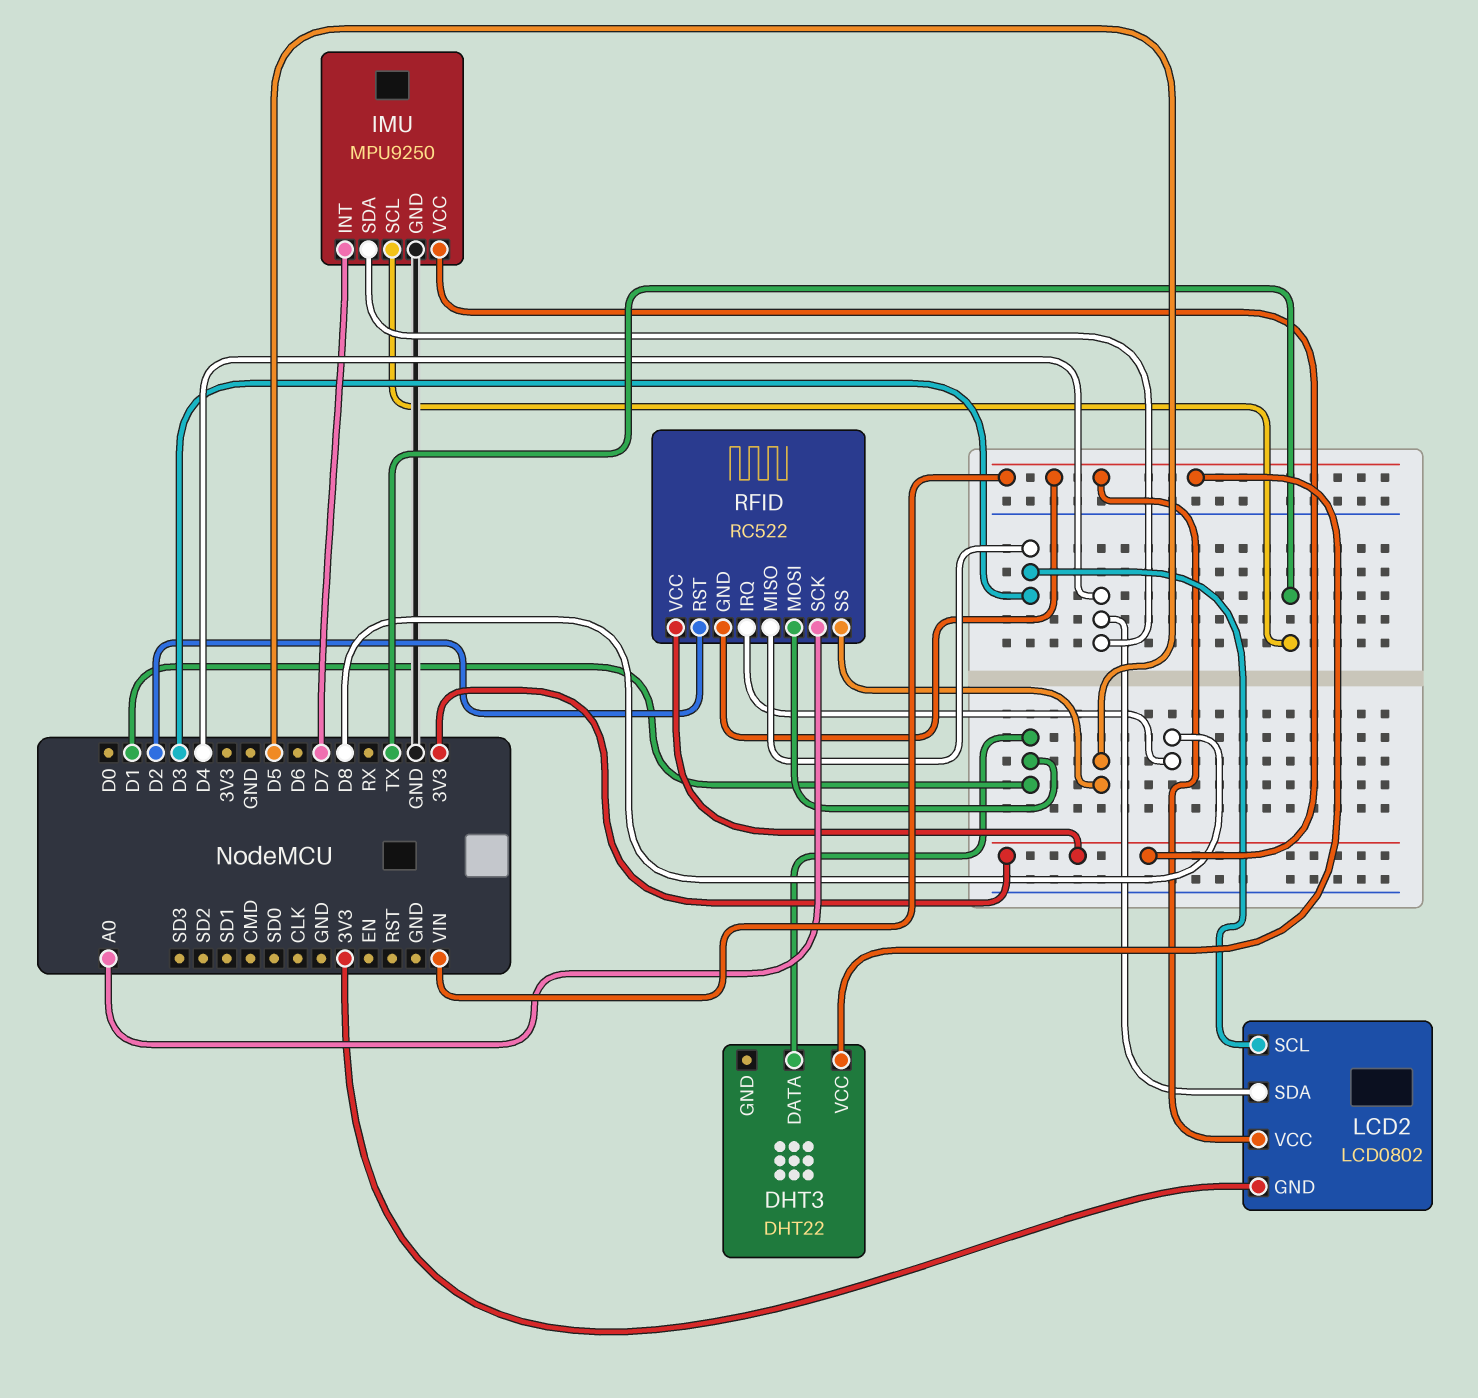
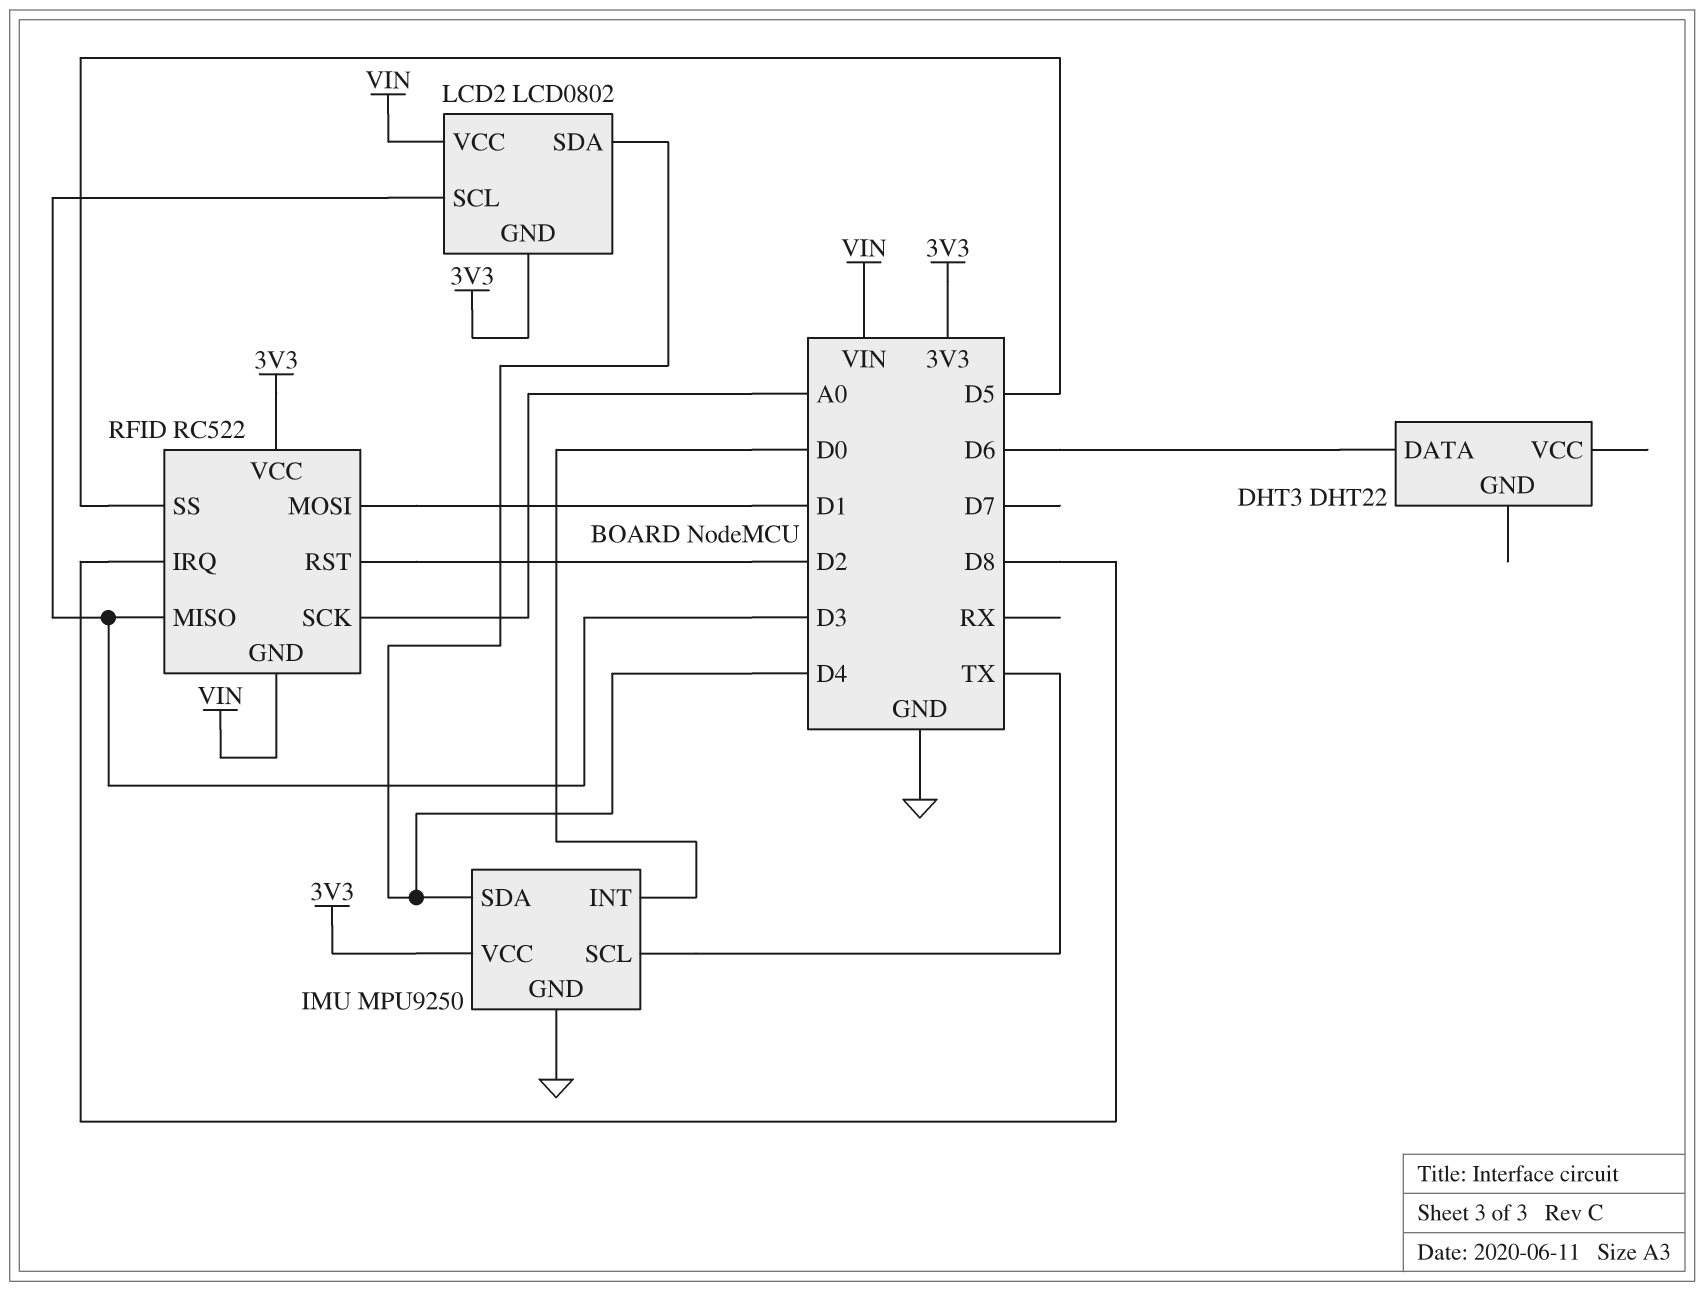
DHT3 pin DATA: D1 -> D6
DHT3 pin VCC: VIN -> none
IMU pin INT: D7 -> D0

